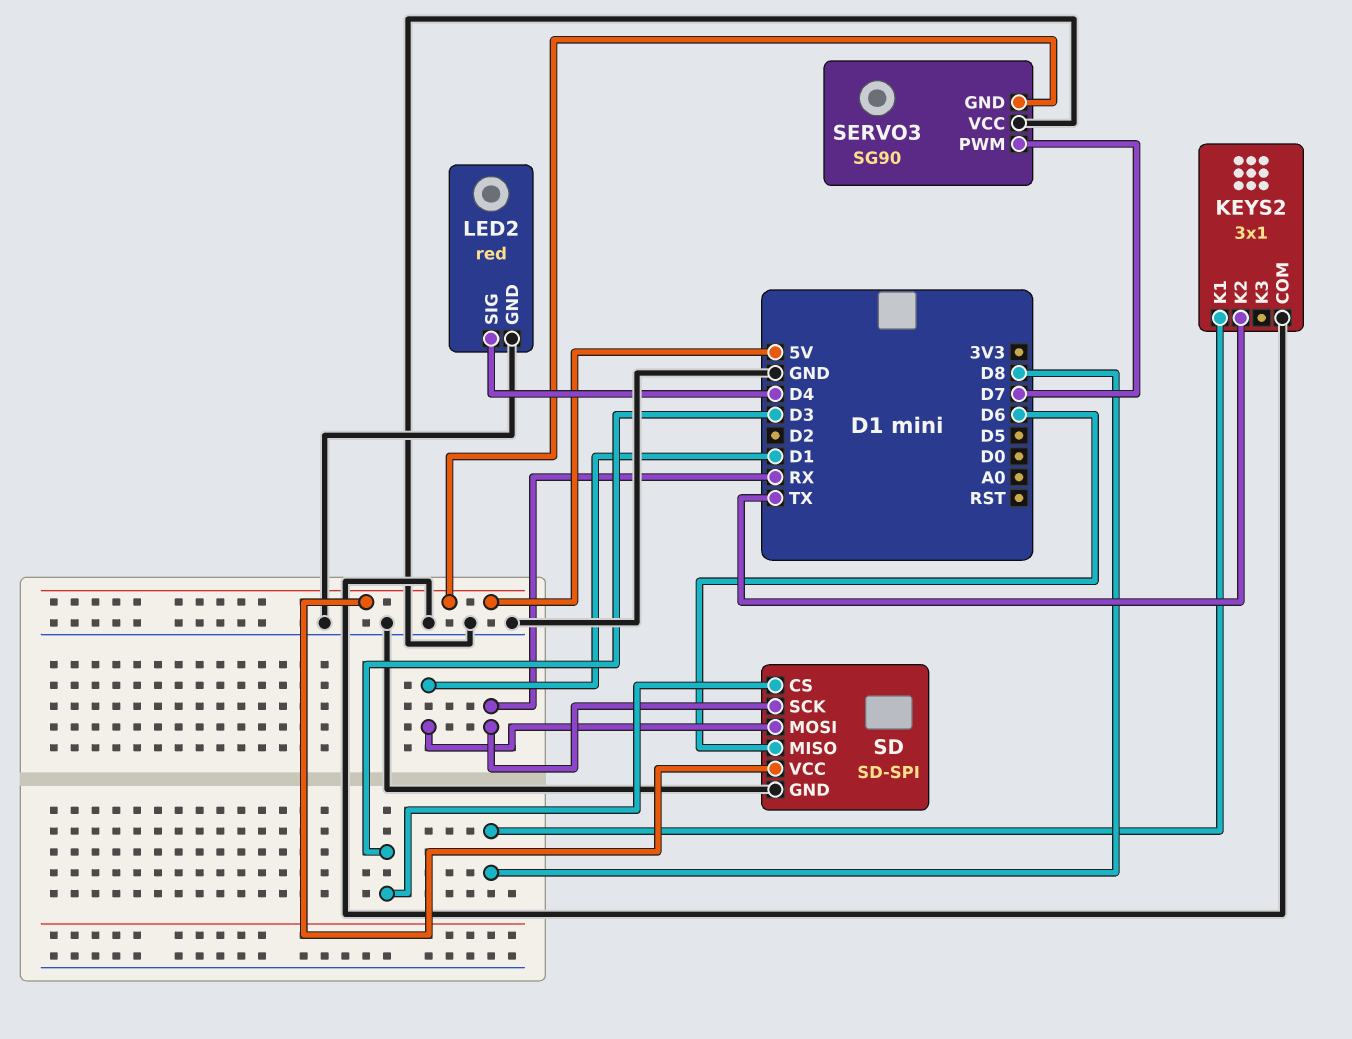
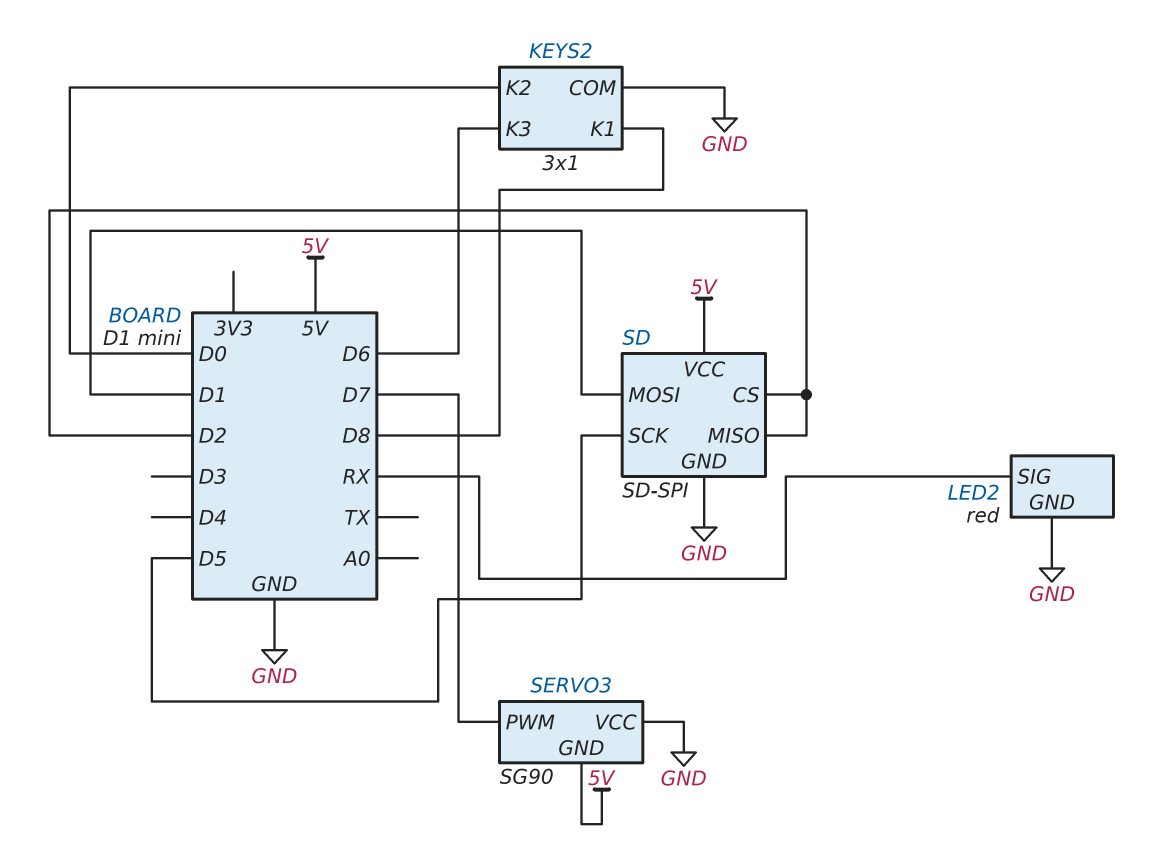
KEYS2 pin K2: TX -> D0
KEYS2 pin K3: none -> D6
LED2 pin SIG: D4 -> RX
SD pin CS: D3 -> D2
SD pin MISO: D6 -> D2
SD pin SCK: RX -> D5

